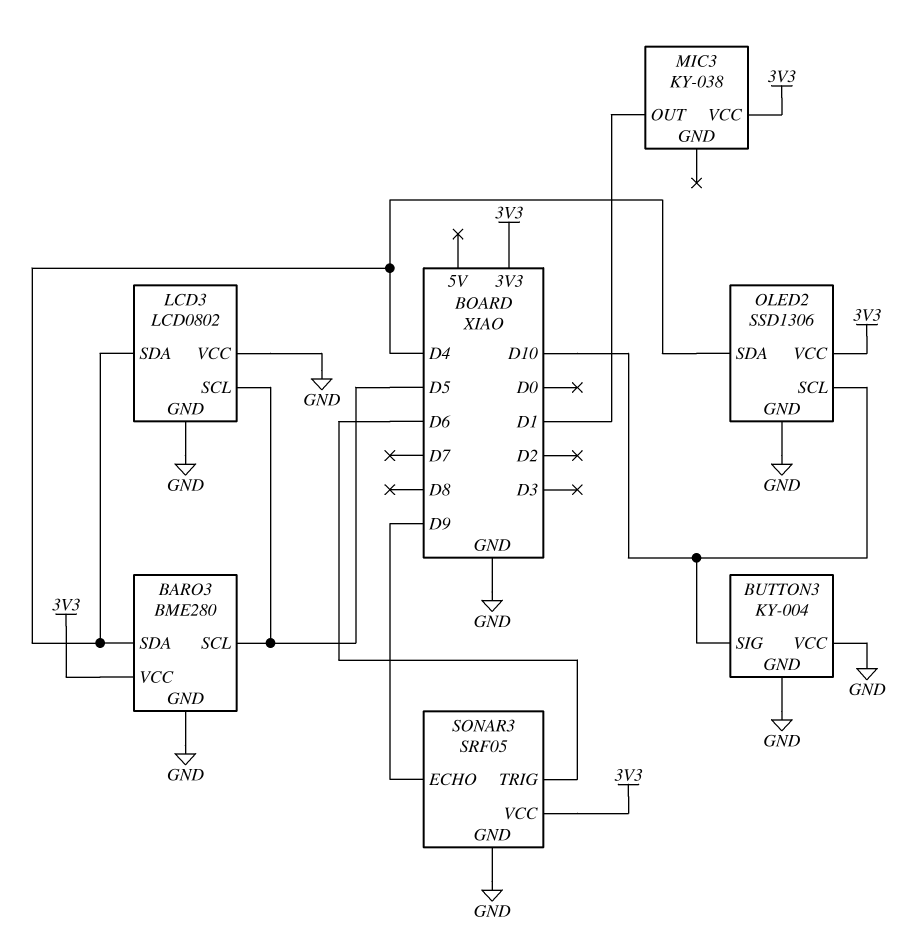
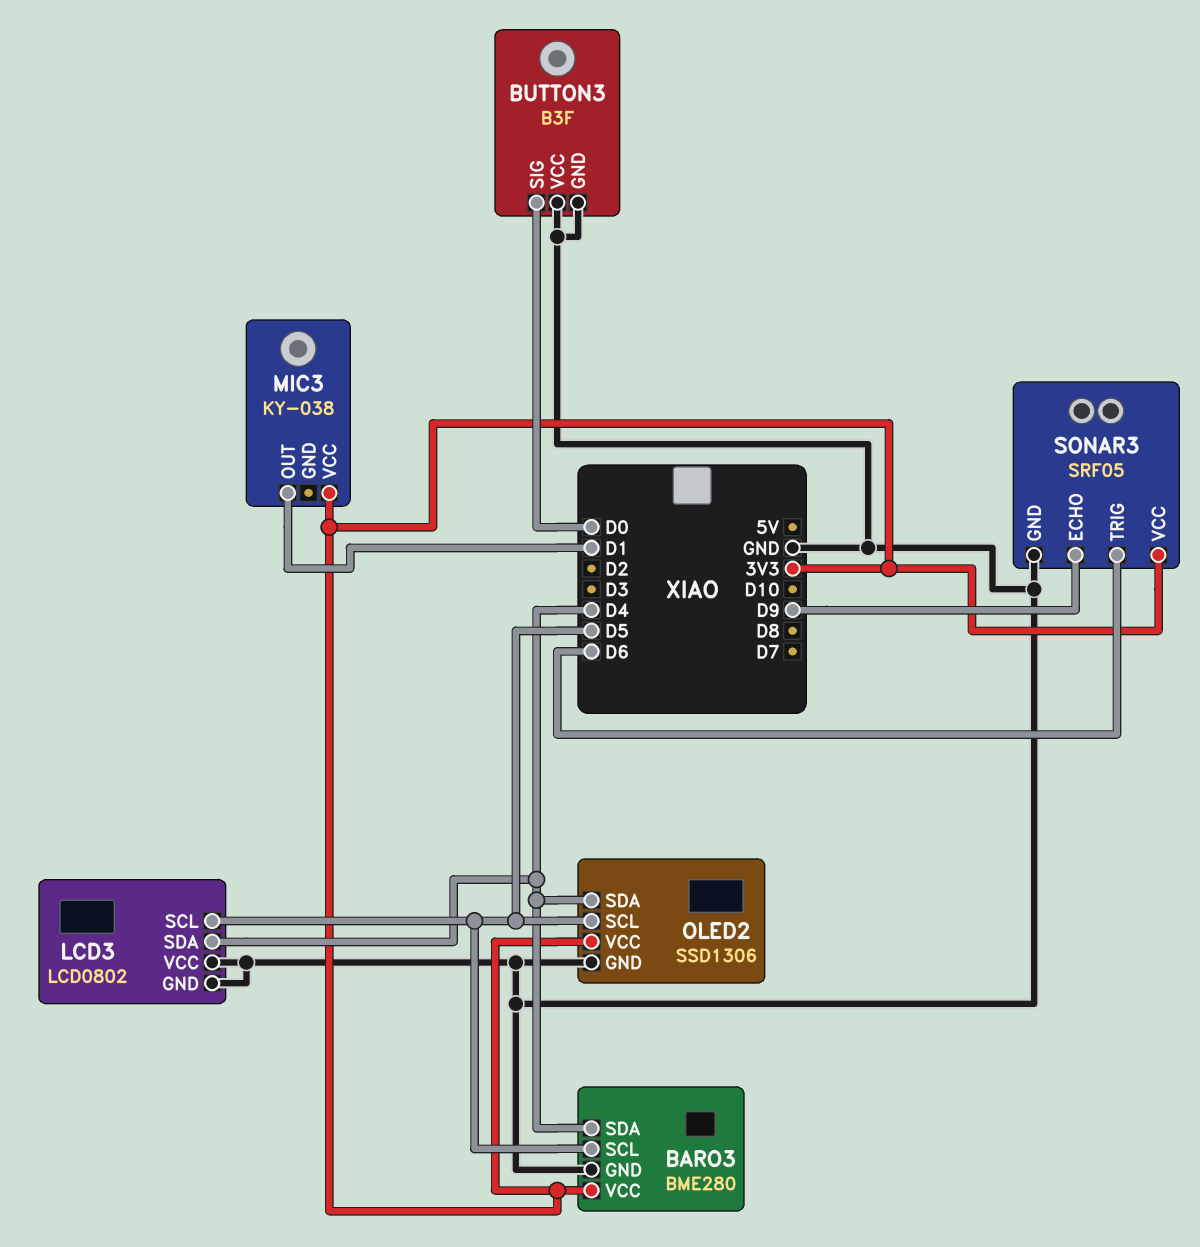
BUTTON3: KY-004 -> B3F
BUTTON3 pin SIG: D10 -> D0
OLED2 pin SCL: D10 -> D5

